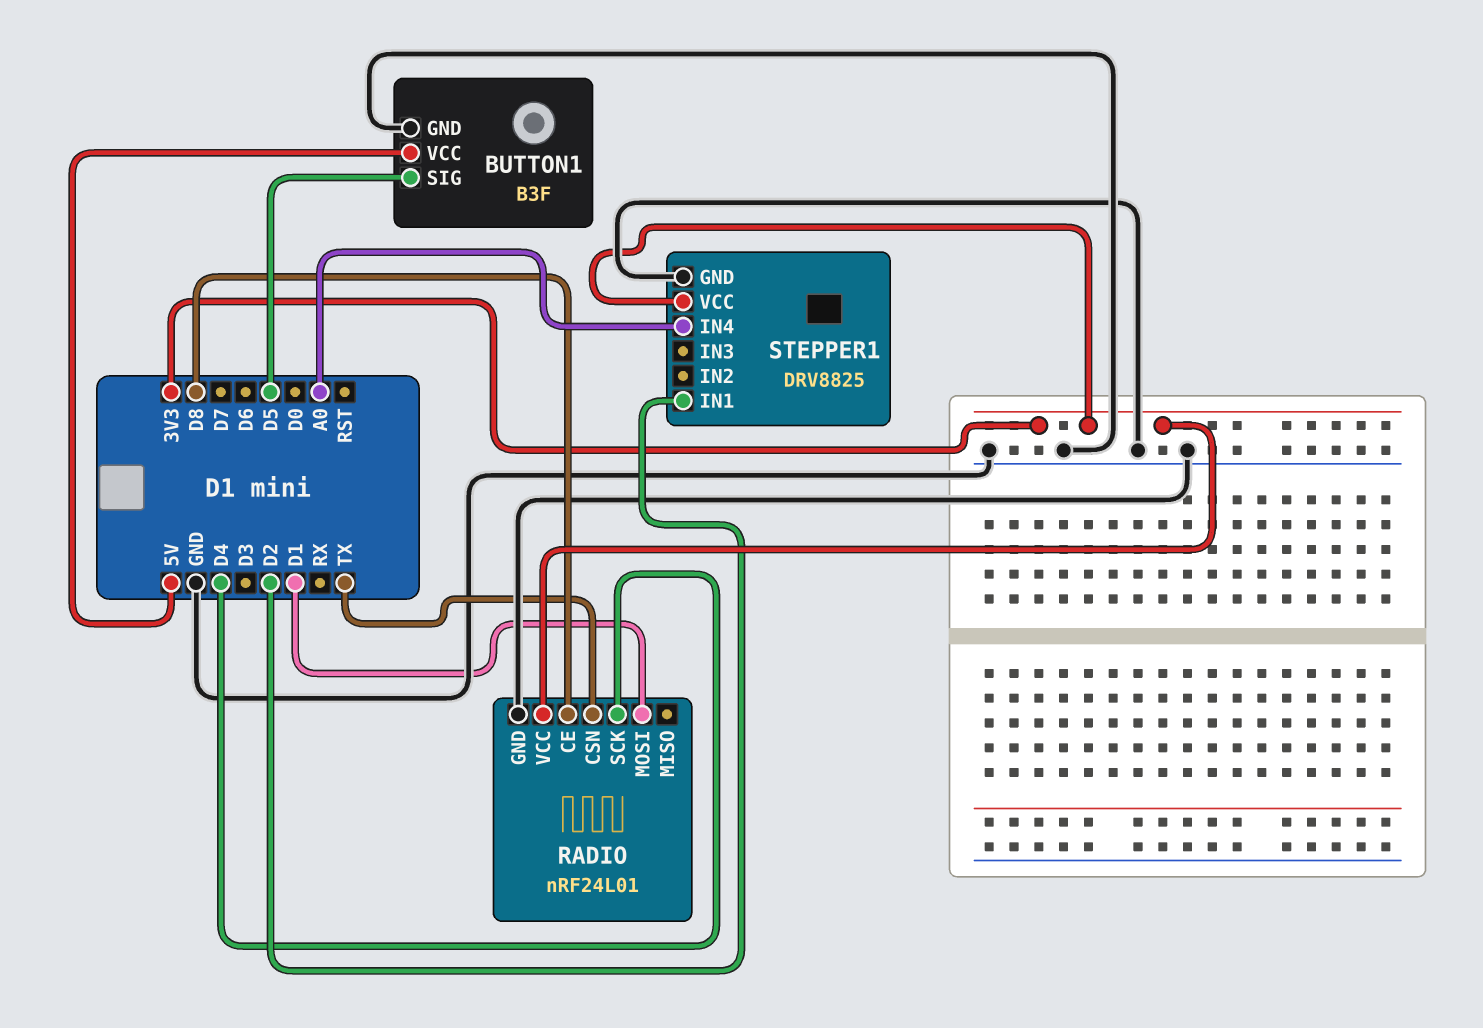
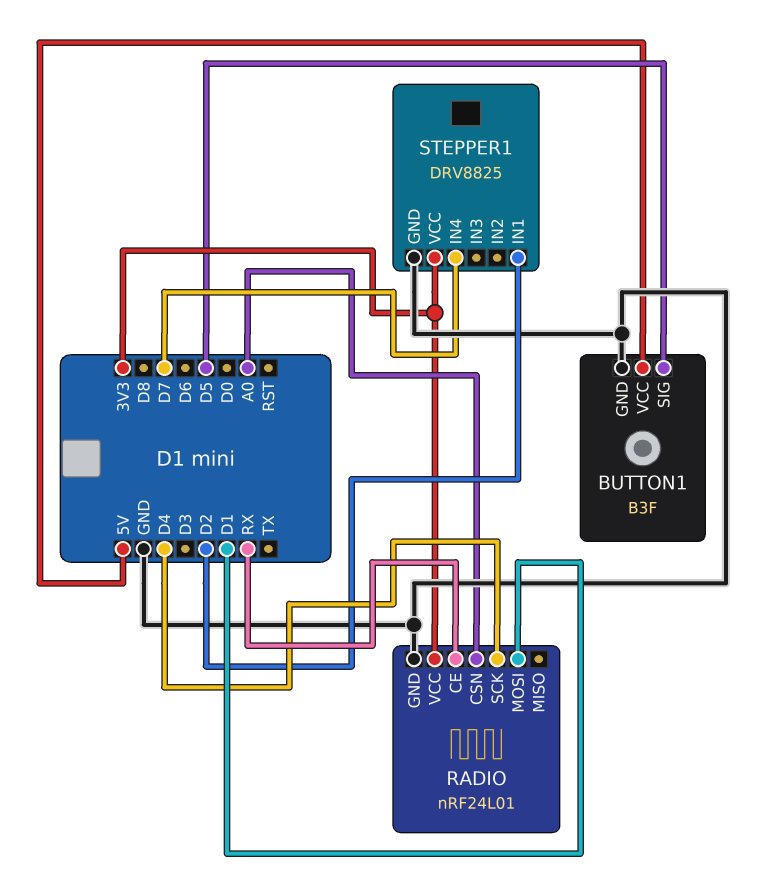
RADIO pin CE: D8 -> RX
RADIO pin CSN: TX -> A0
STEPPER1 pin IN4: A0 -> D7

